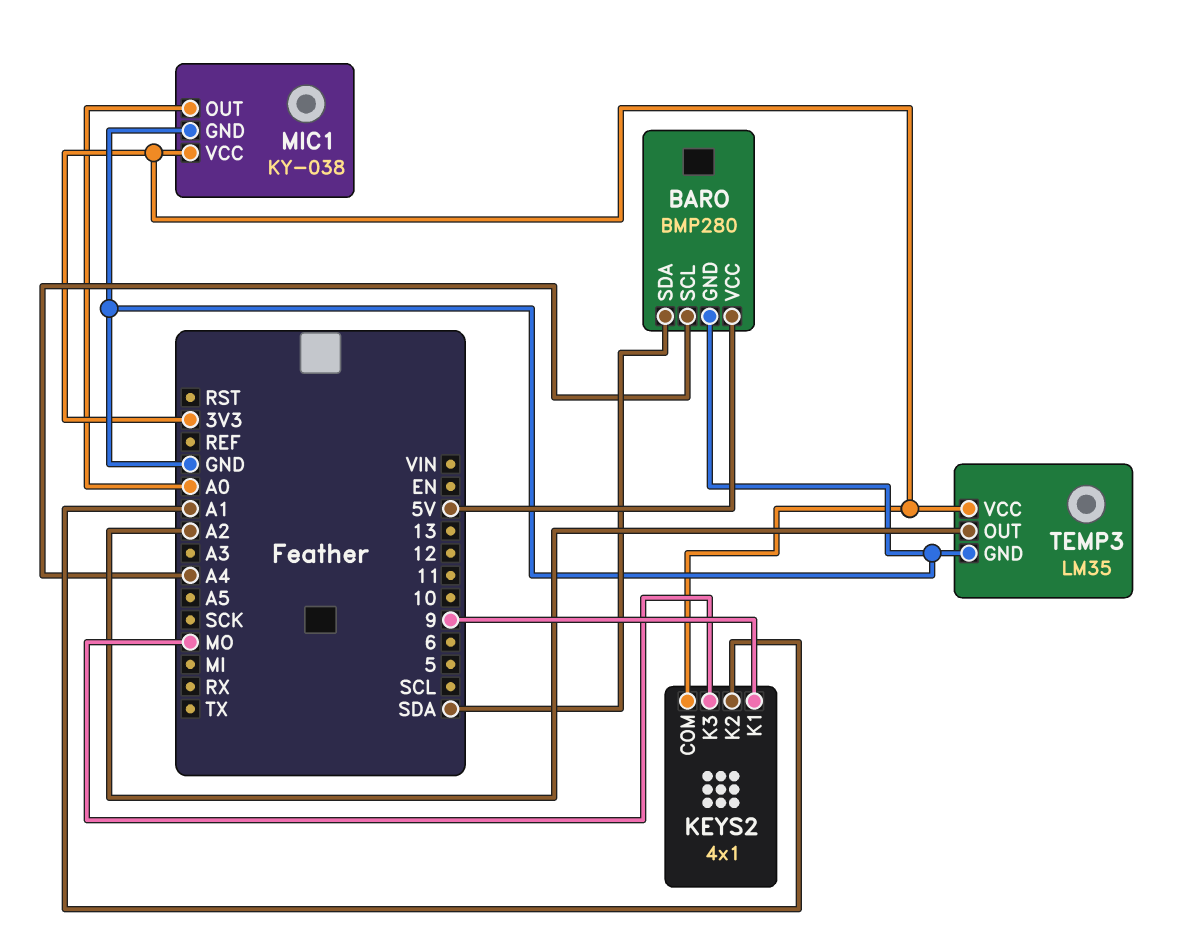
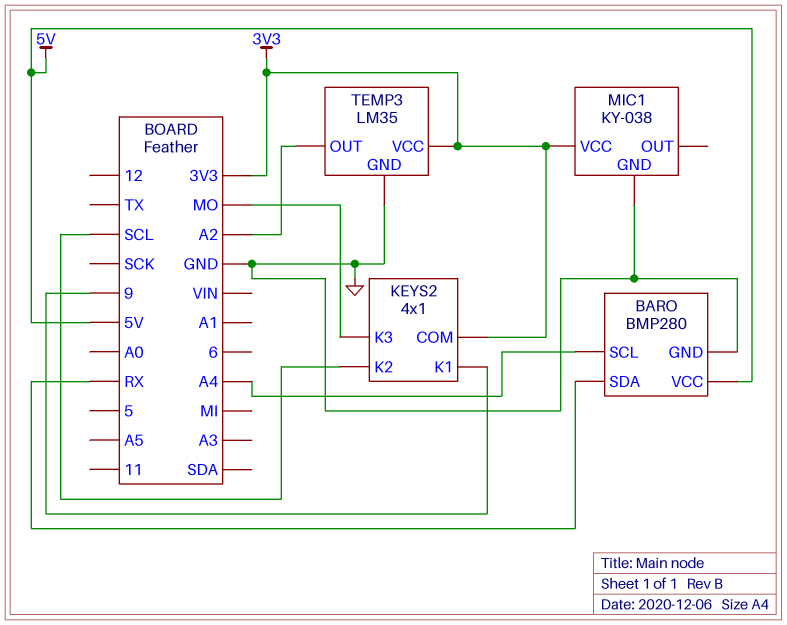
BARO pin SDA: SDA -> RX
KEYS2 pin K2: A1 -> SCL
MIC1 pin OUT: A0 -> none

